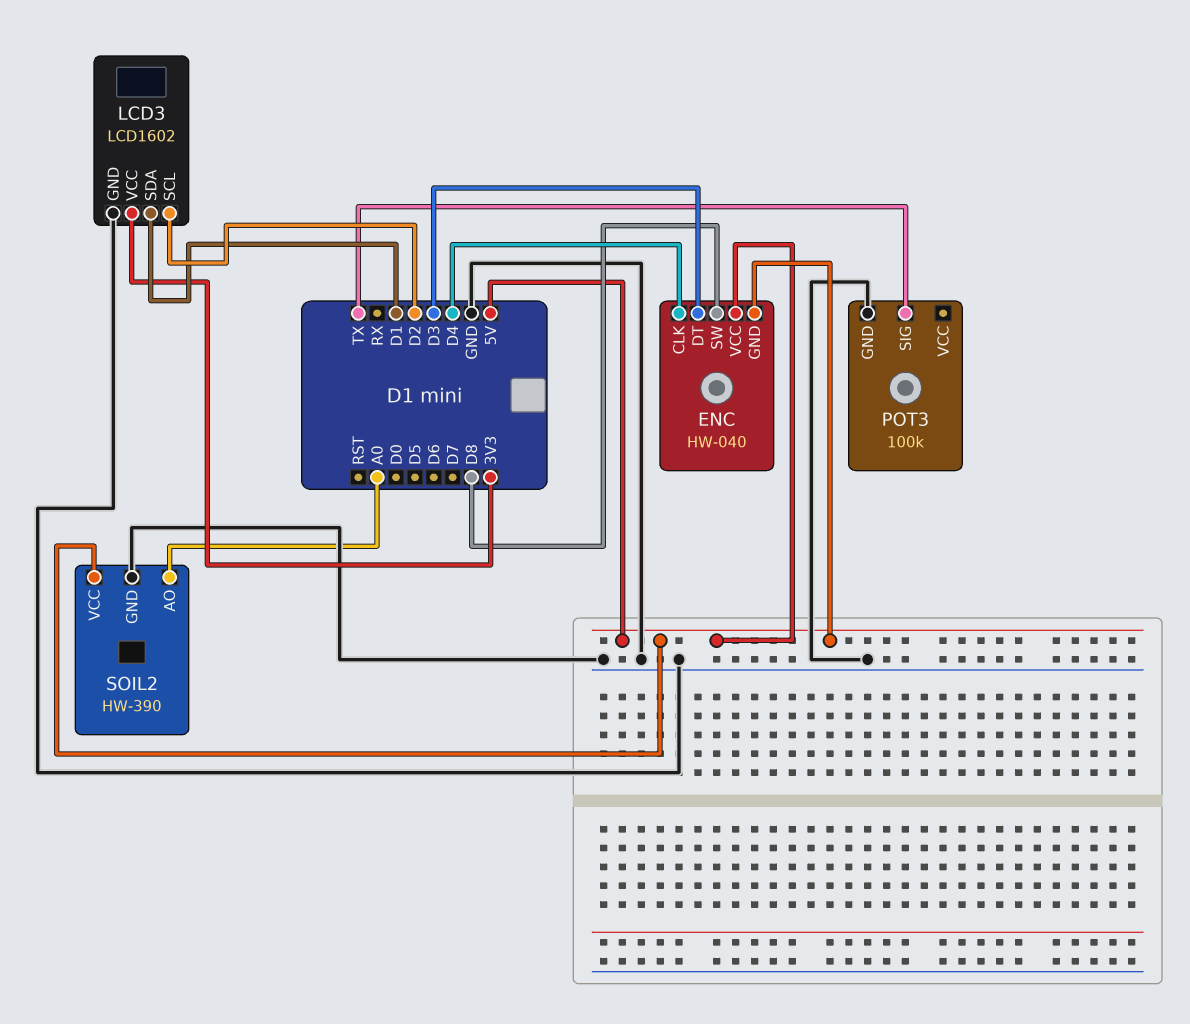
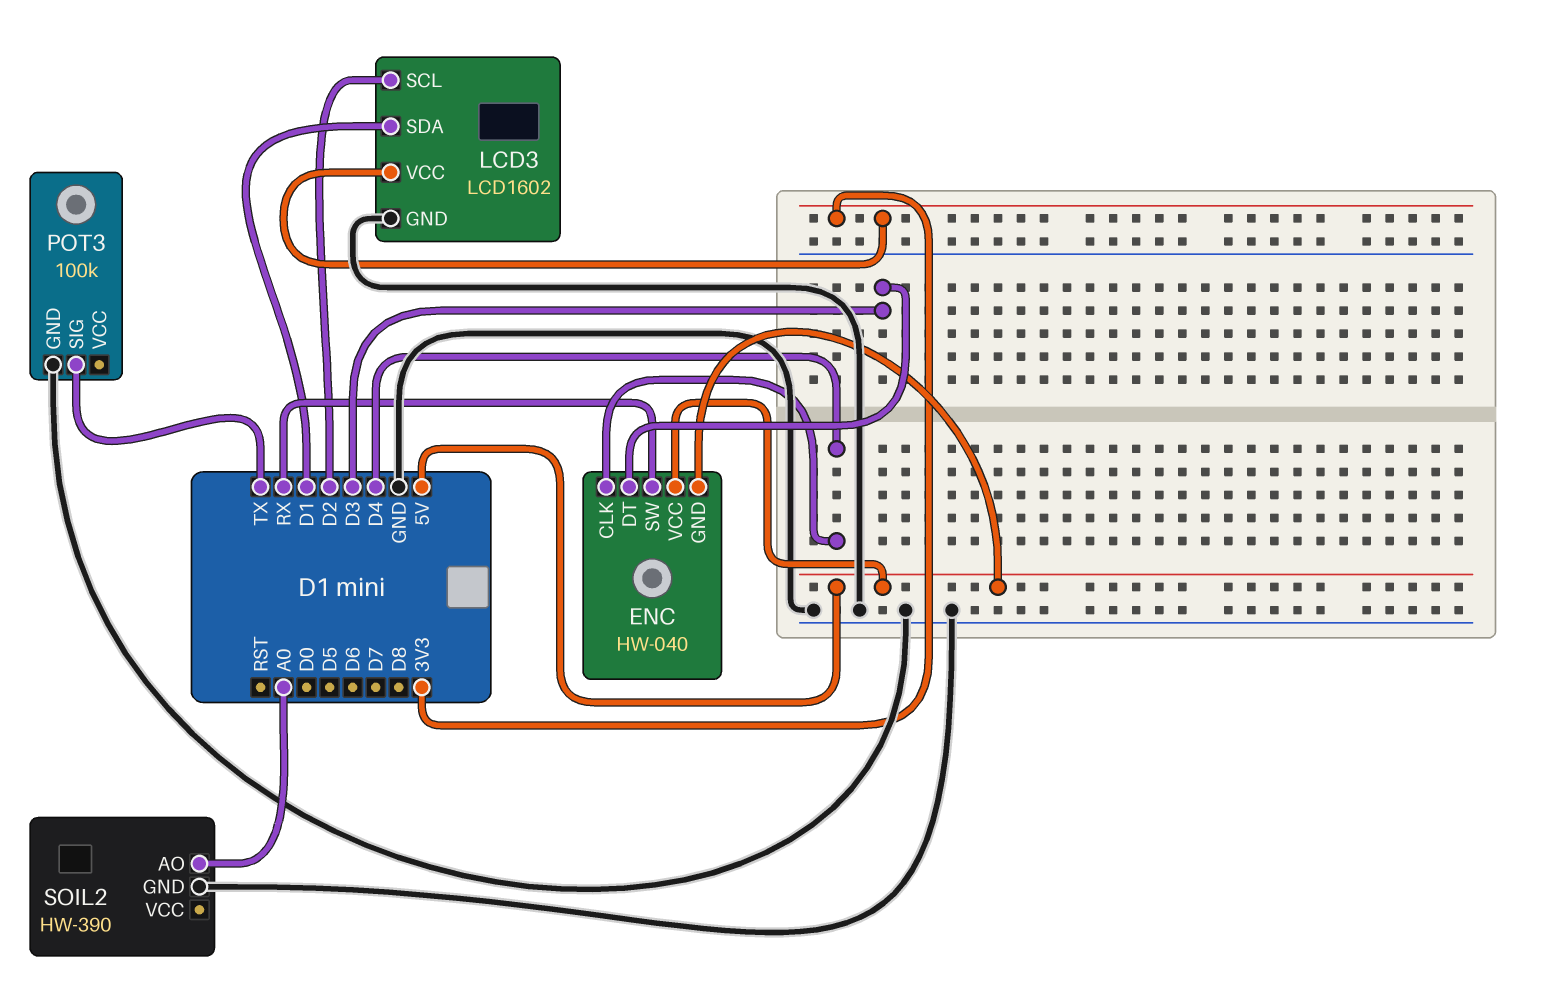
ENC pin SW: D8 -> RX
SOIL2 pin VCC: 5V -> none

